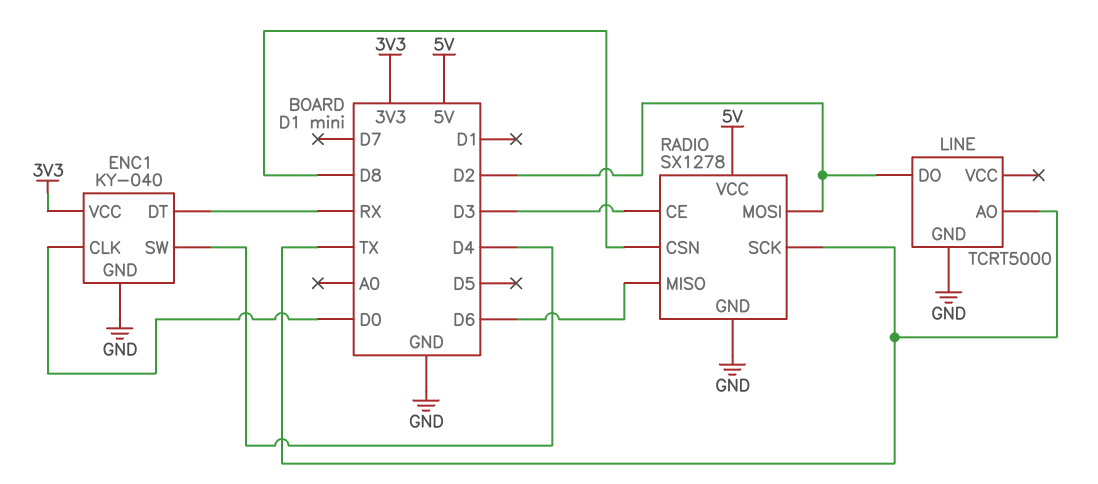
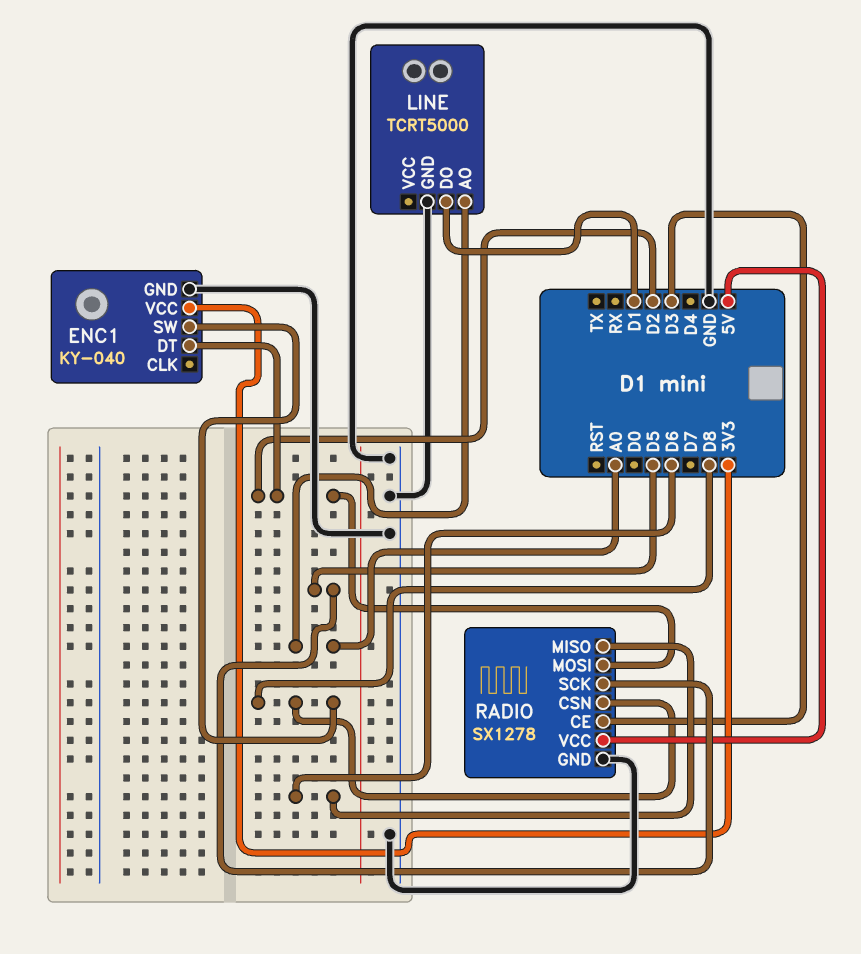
ENC1 pin CLK: D0 -> none
ENC1 pin DT: RX -> D2
ENC1 pin SW: D4 -> D8
LINE pin AO: TX -> A0
LINE pin DO: D2 -> D1
RADIO pin SCK: TX -> D5

